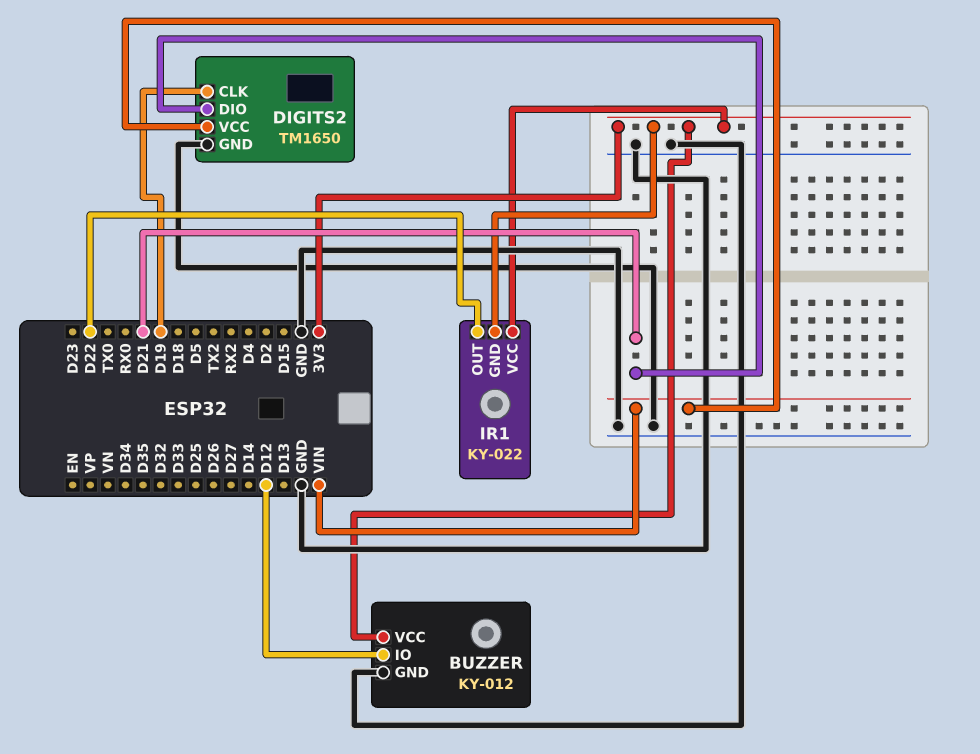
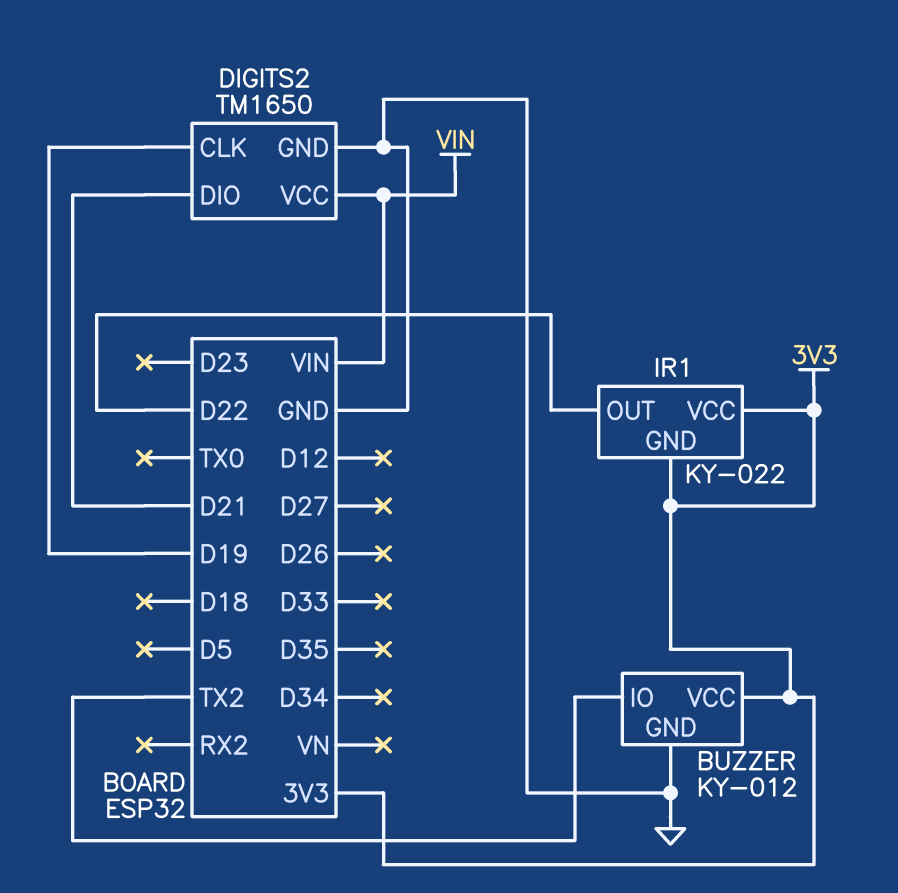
BUZZER pin IO: D12 -> TX2

